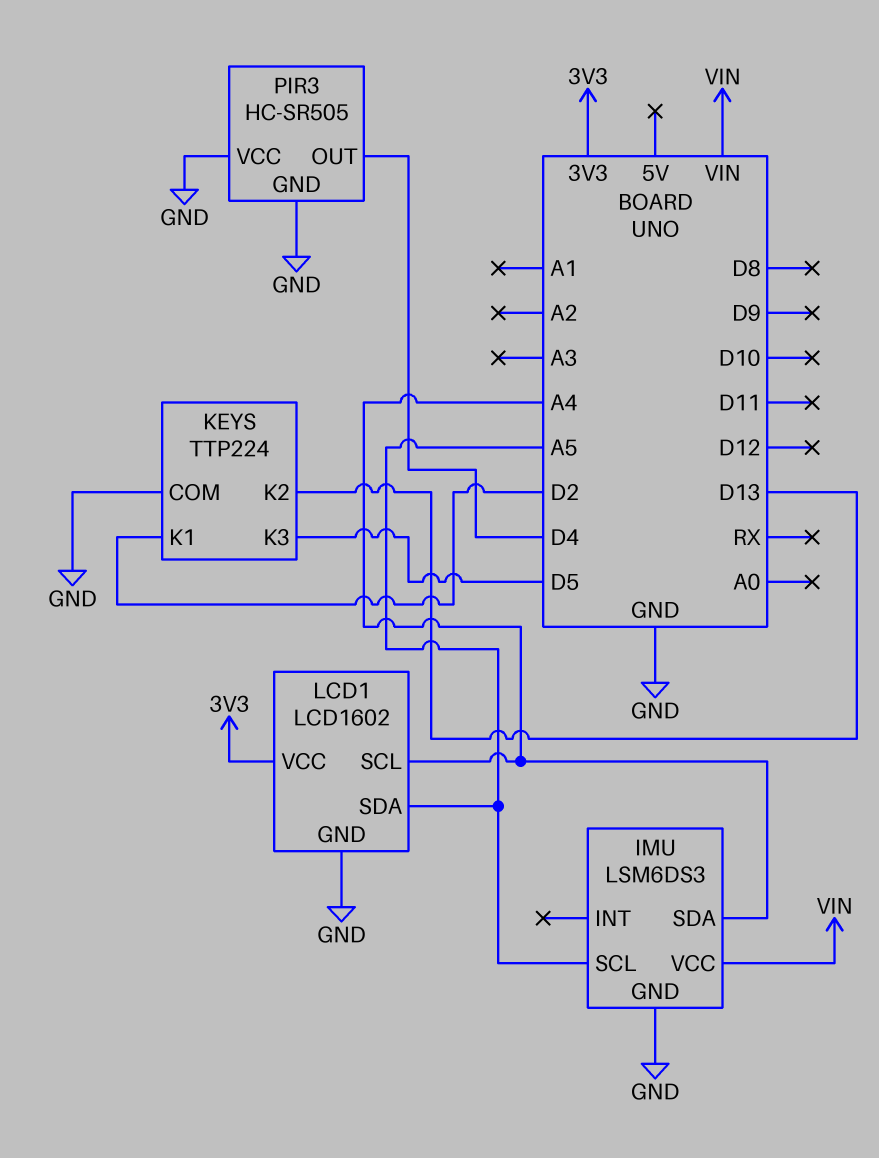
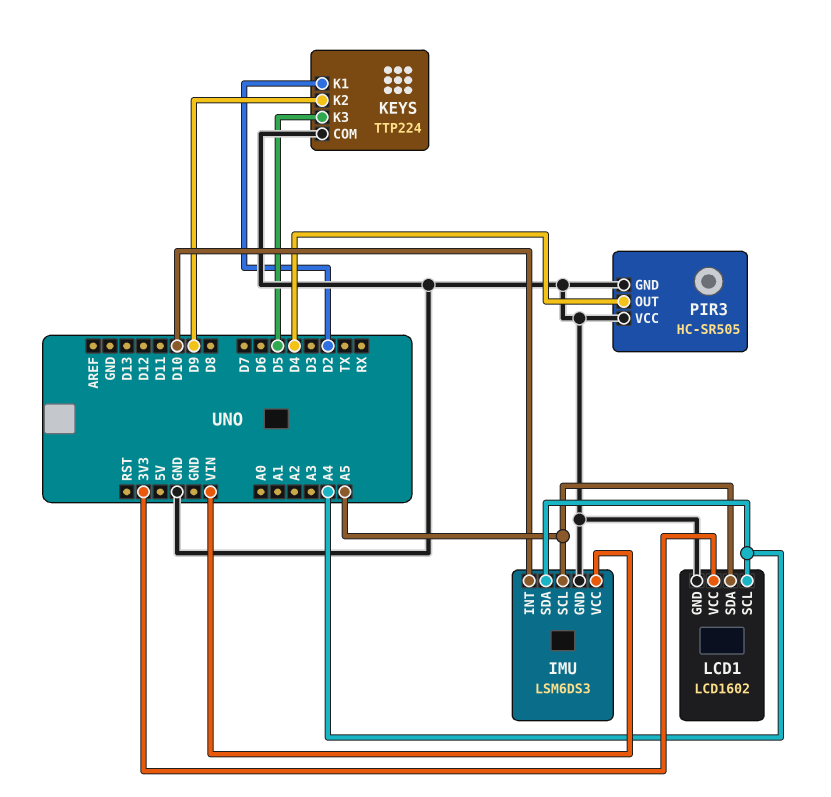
IMU pin INT: none -> D10
KEYS pin K2: D13 -> D9

